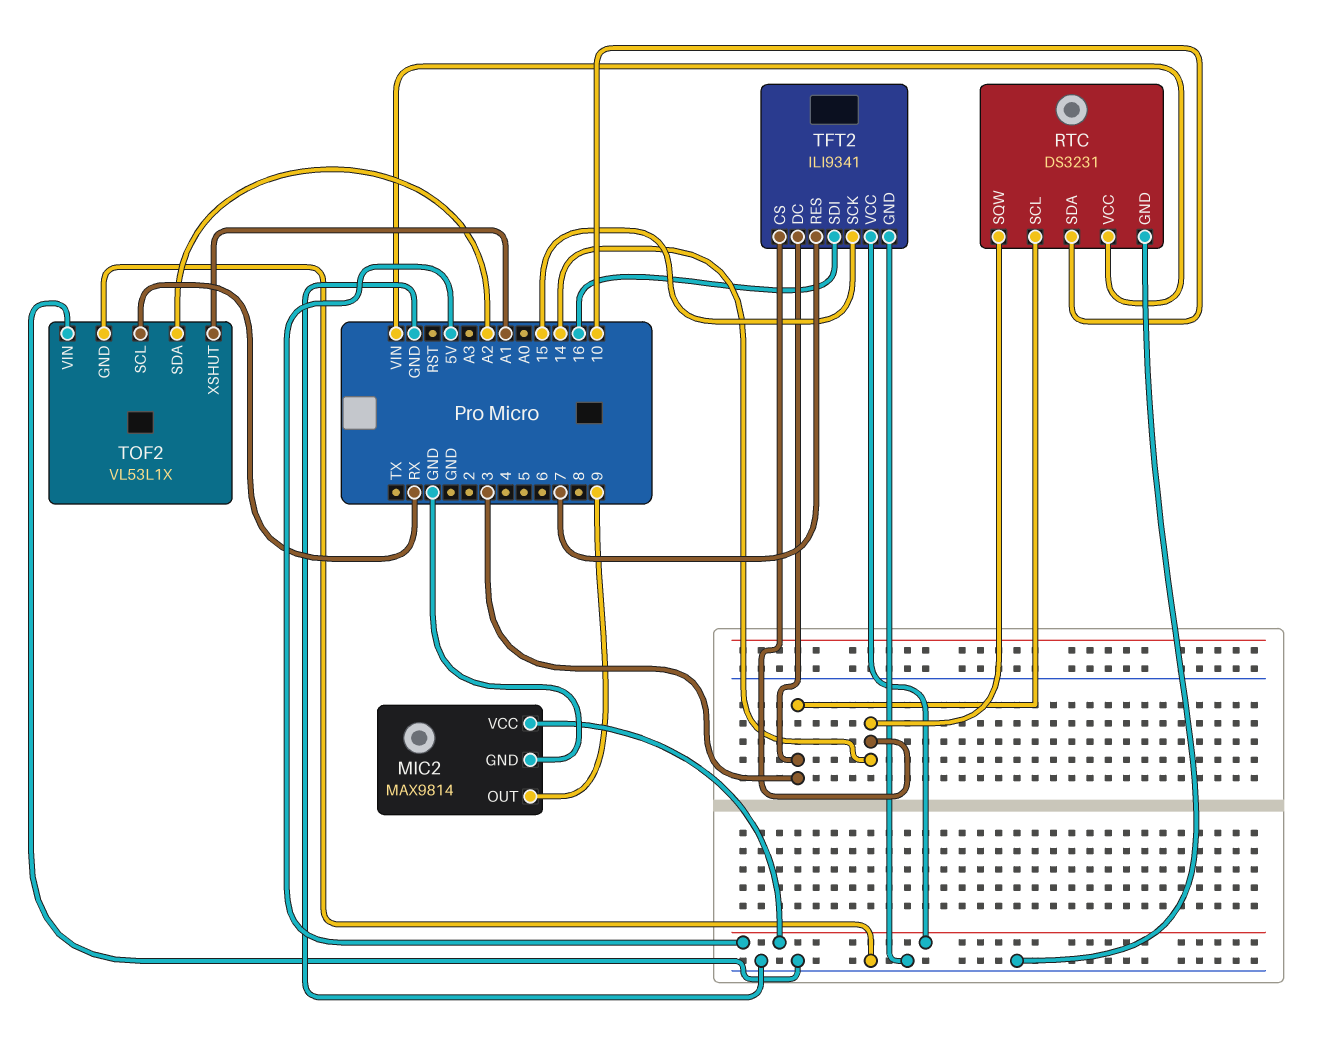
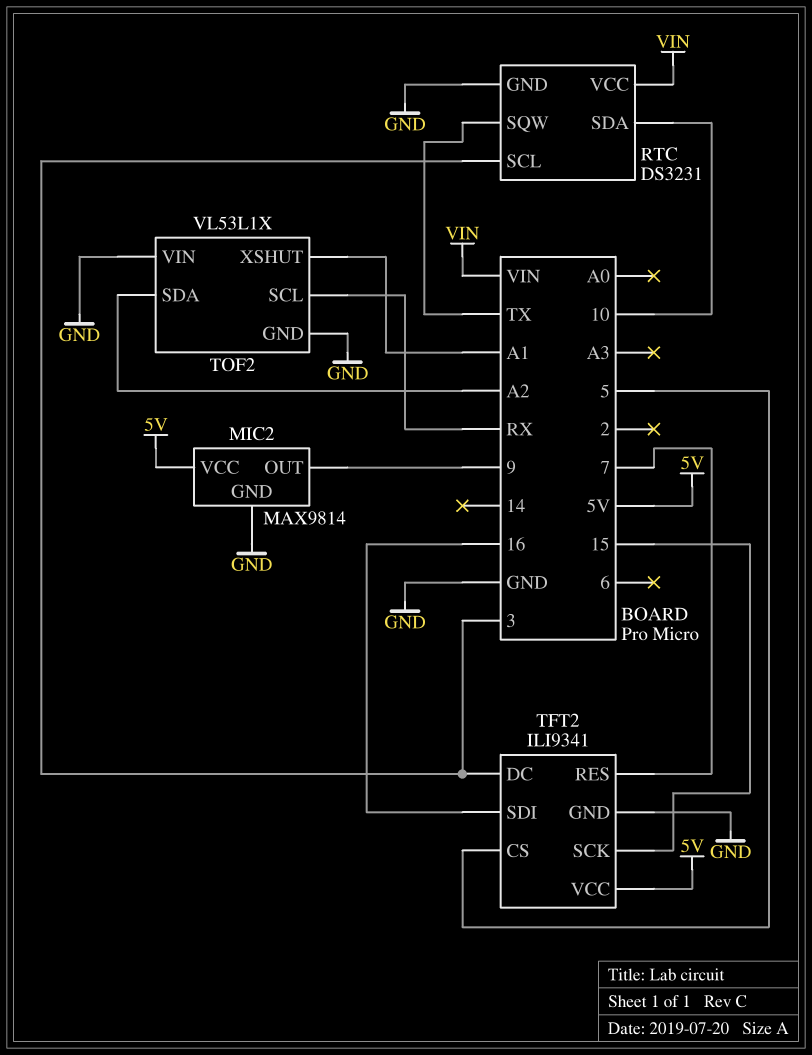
RTC pin SQW: 14 -> TX
TFT2 pin CS: 14 -> 5

